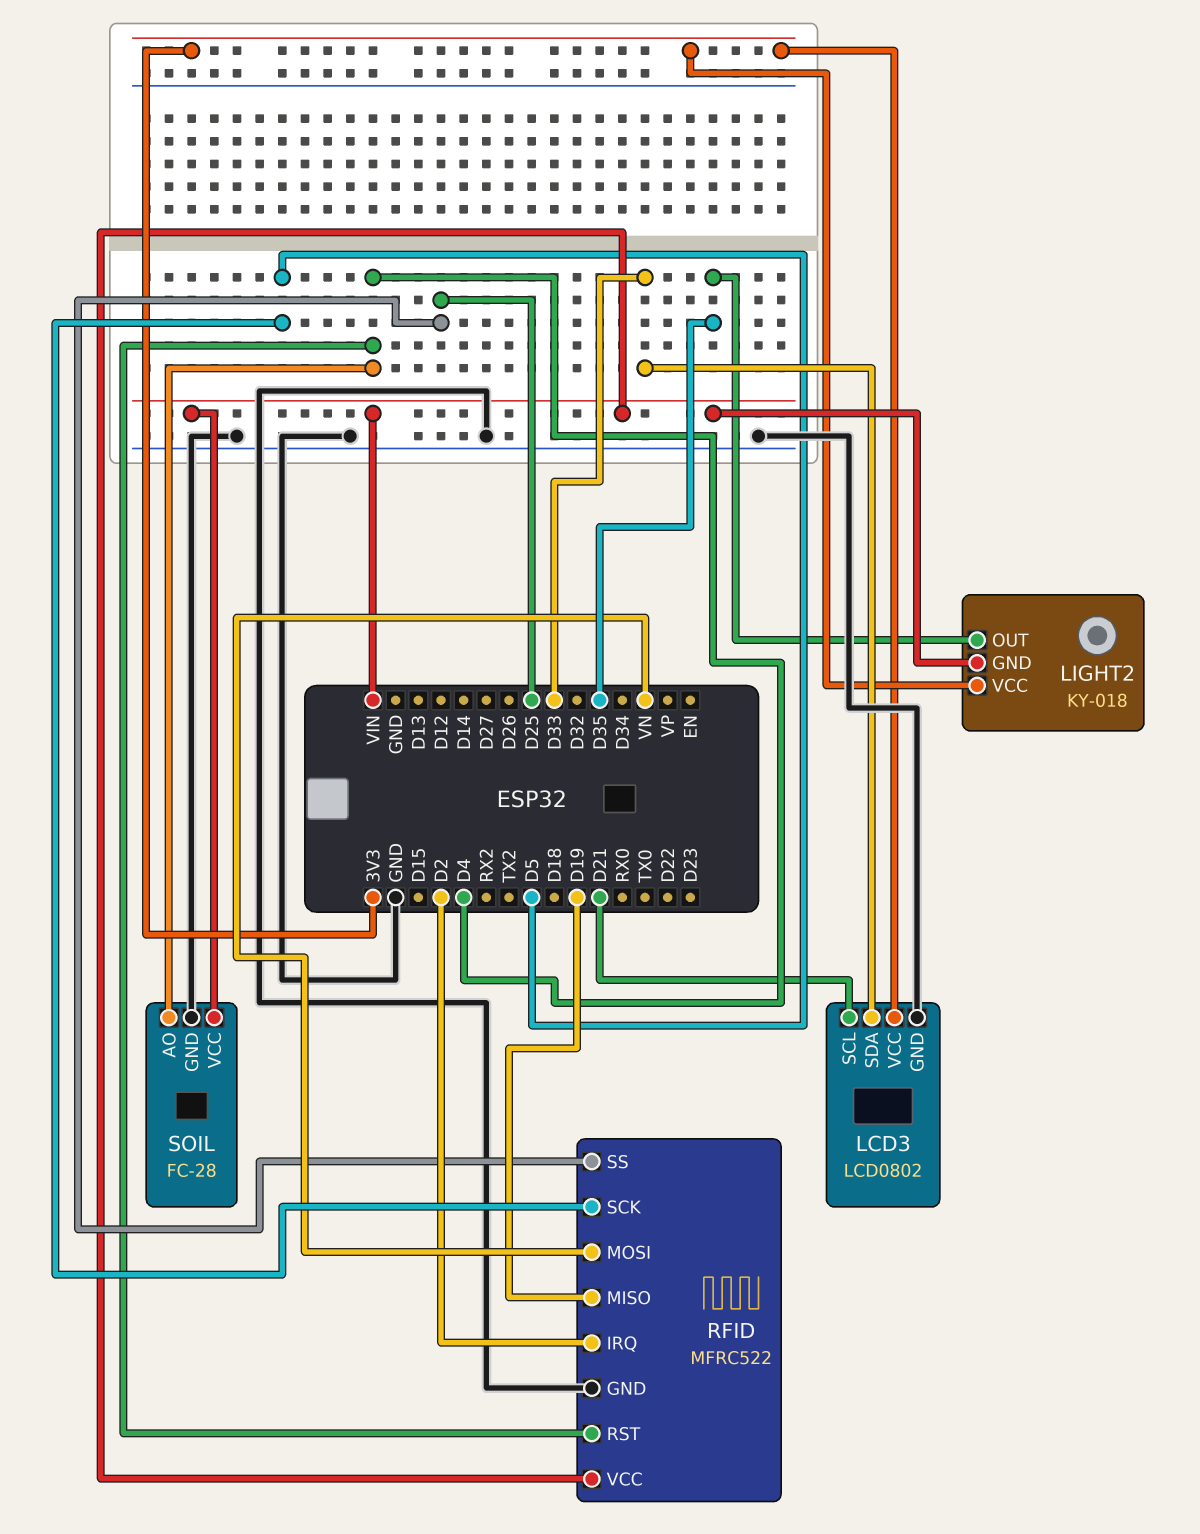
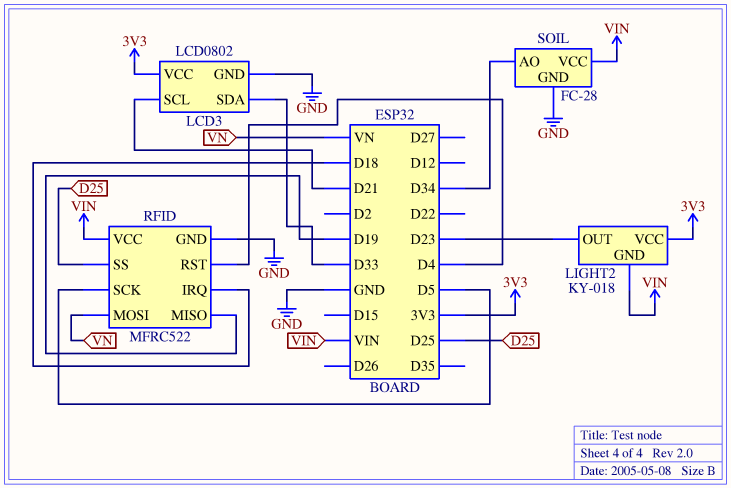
LIGHT2 pin OUT: D35 -> D23
RFID pin IRQ: D2 -> D18
SOIL pin AO: D4 -> D34

